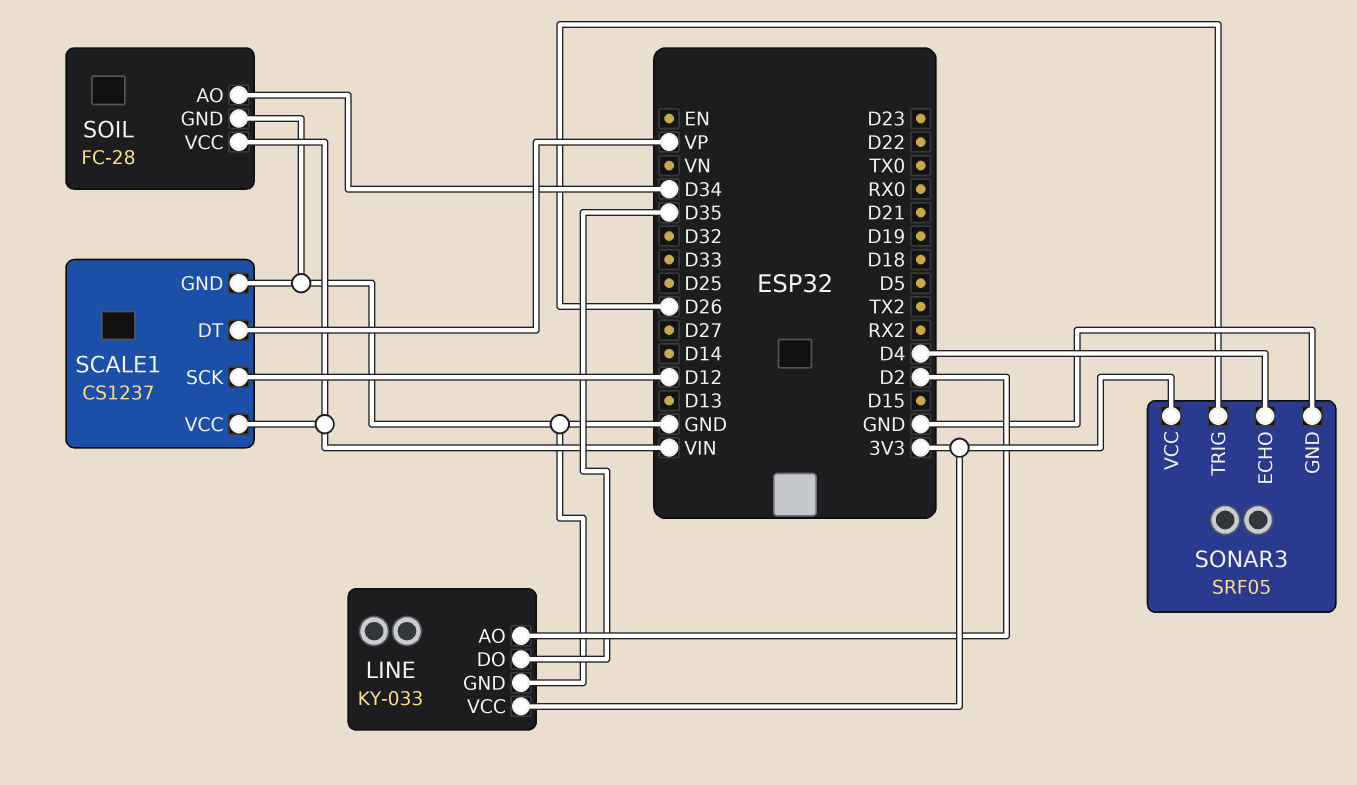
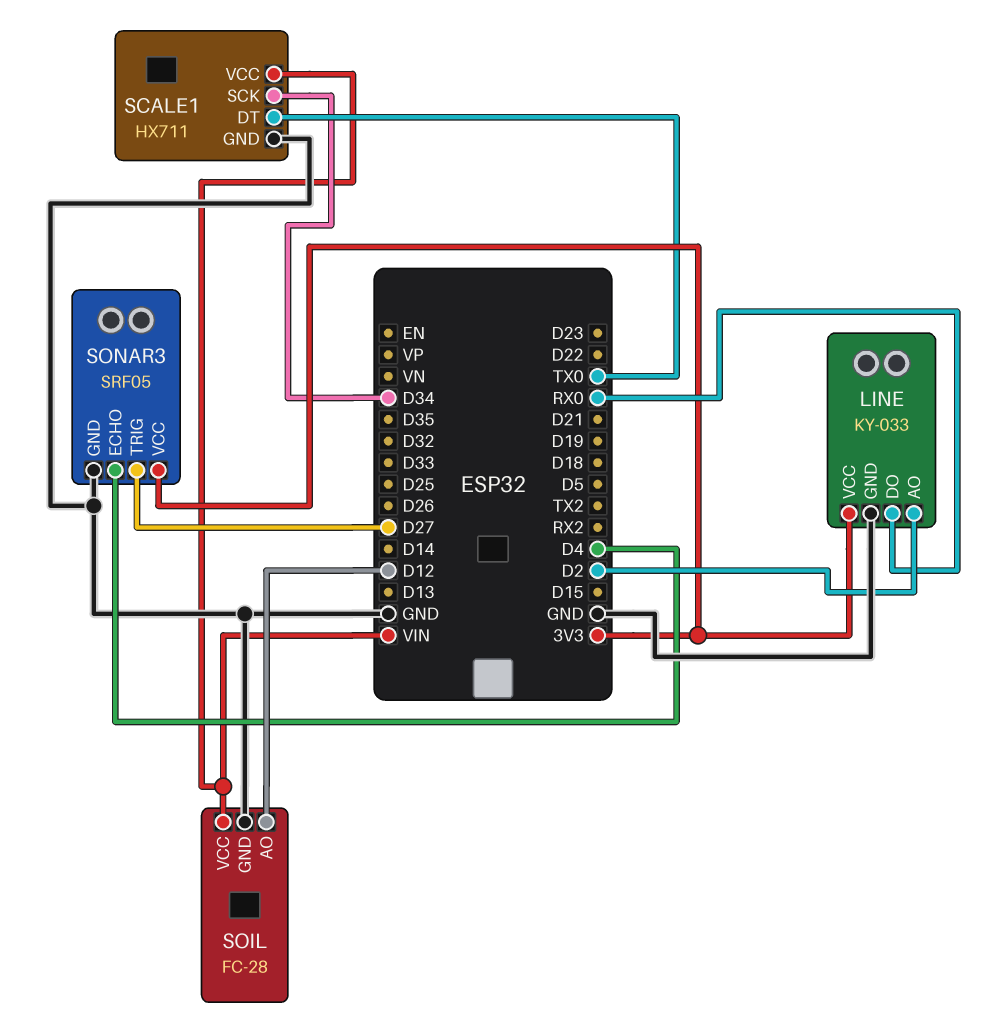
LINE pin DO: D35 -> RX0
SCALE1: CS1237 -> HX711
SCALE1 pin DT: VP -> TX0
SCALE1 pin SCK: D12 -> D34
SOIL pin AO: D34 -> D12
SONAR3 pin TRIG: D26 -> D27

